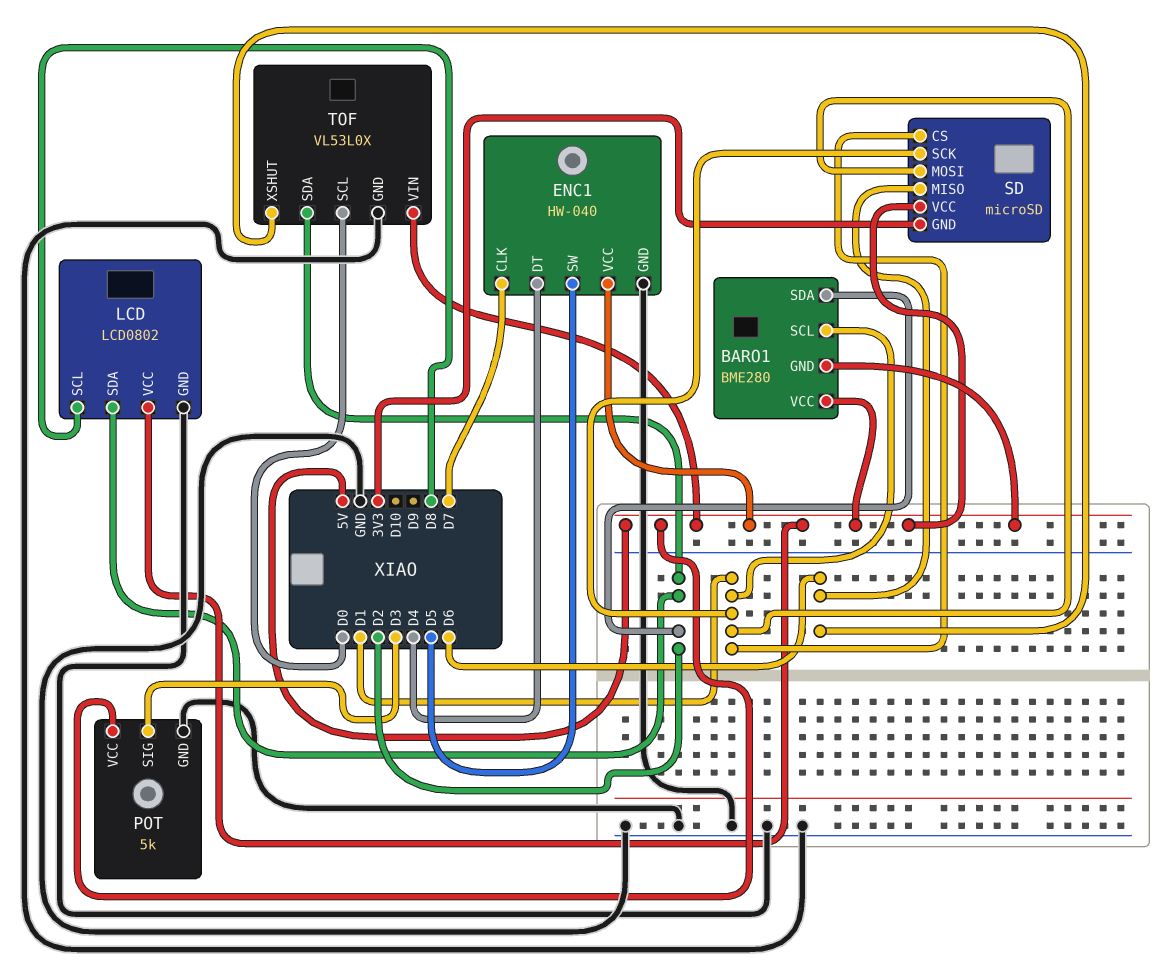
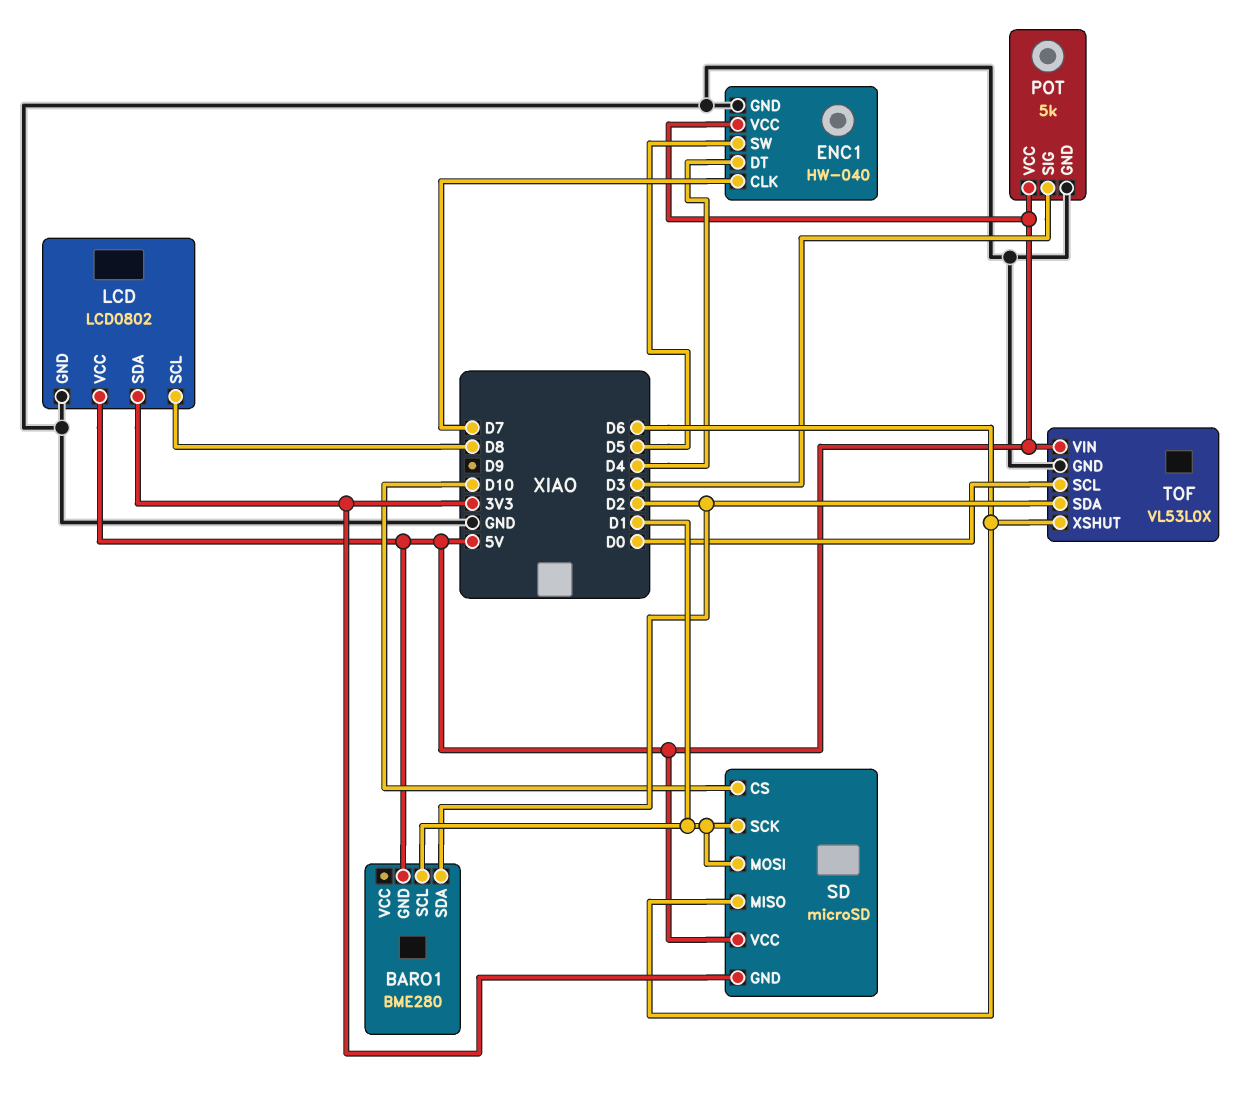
BARO1 pin VCC: 5V -> none
LCD pin SDA: D2 -> 3V3
SD pin CS: D1 -> D10

